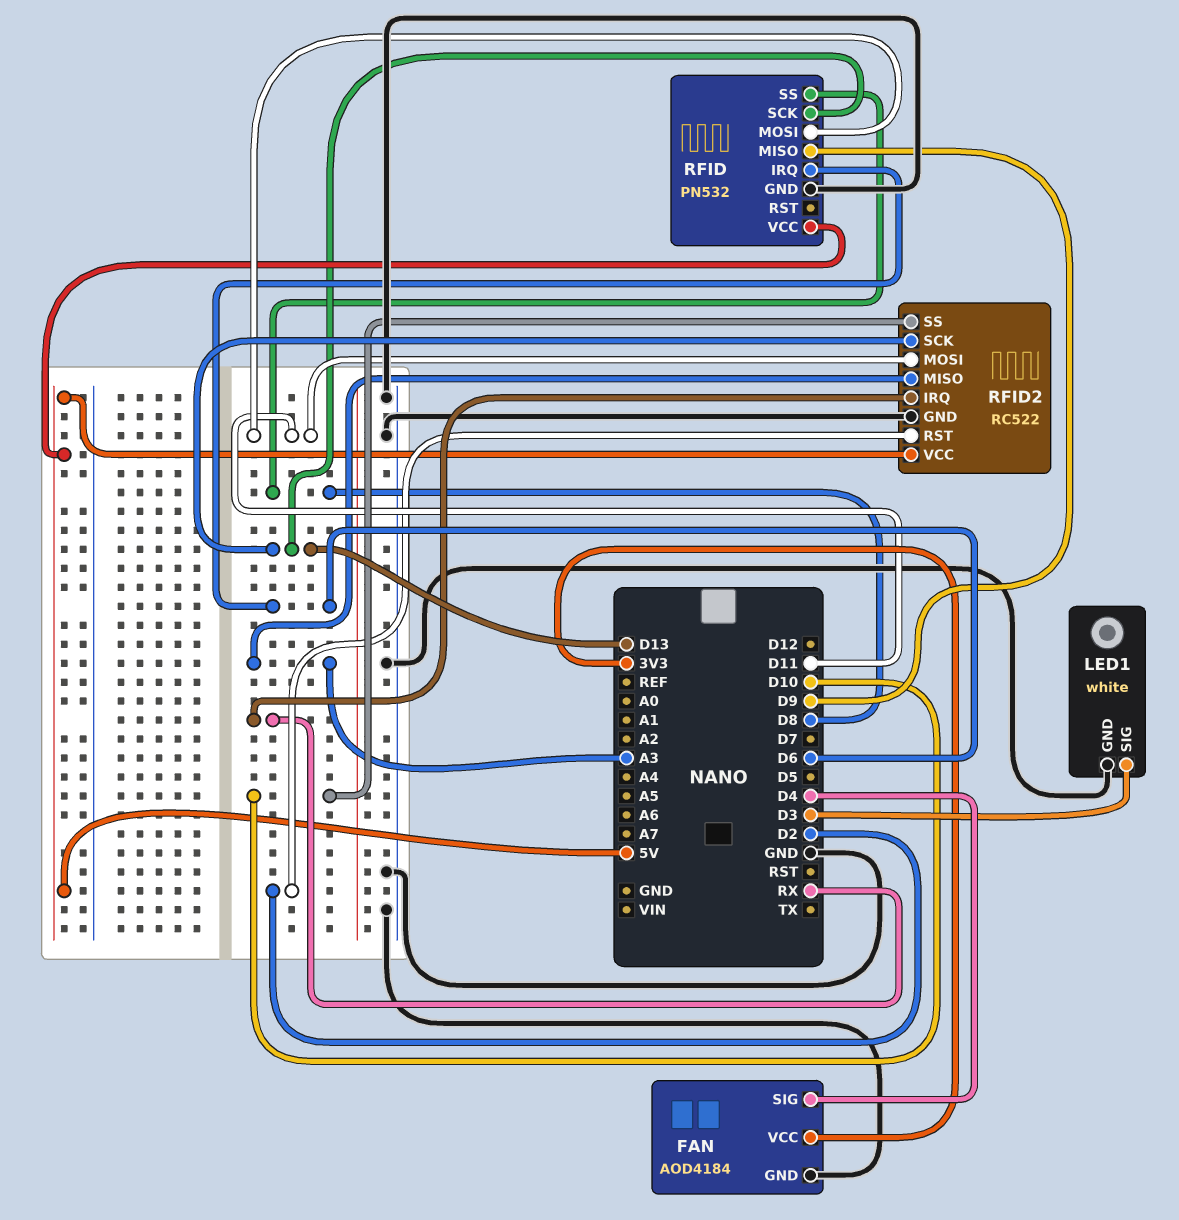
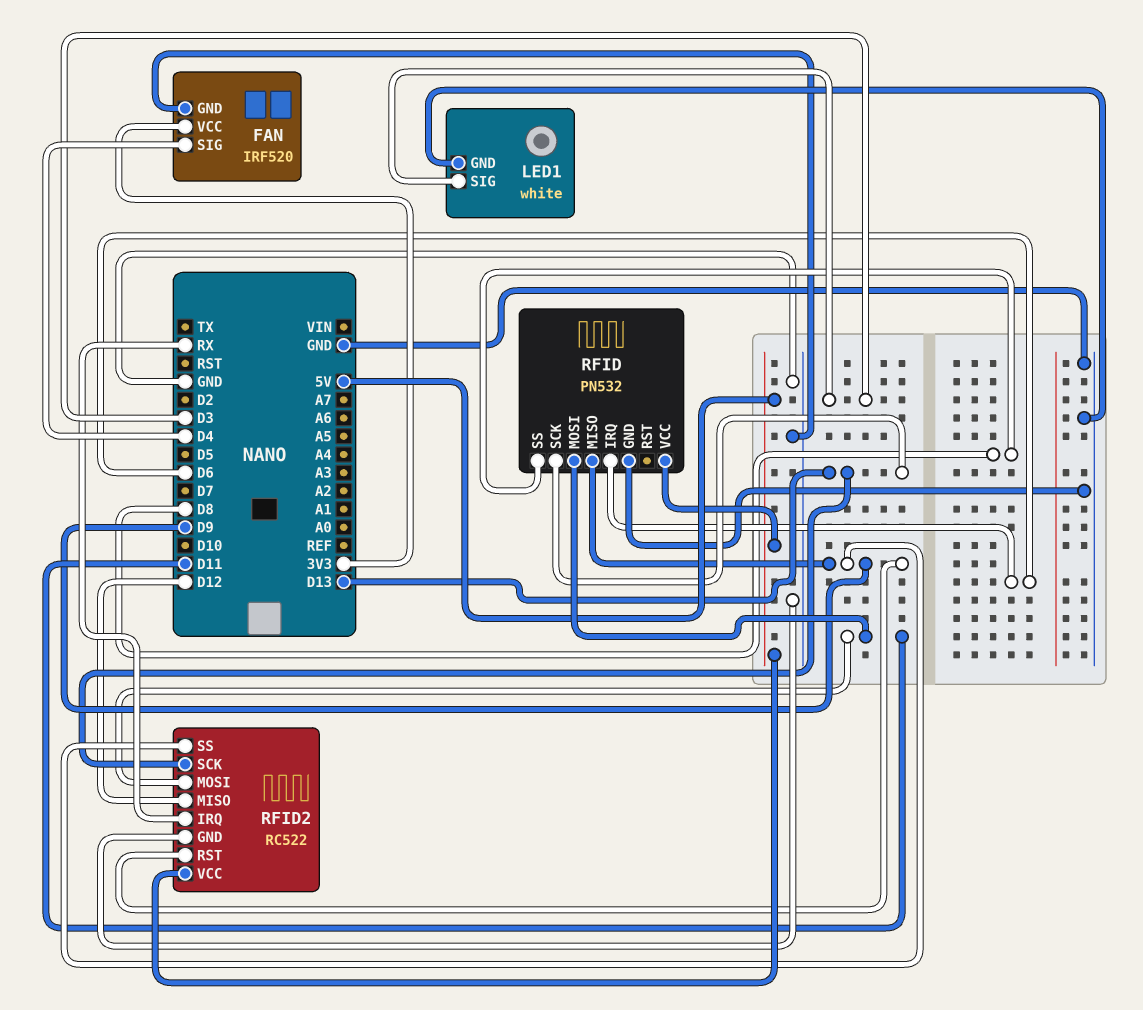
FAN: AOD4184 -> IRF520
RFID2 pin MISO: A3 -> D12
RFID2 pin RST: D2 -> D9
RFID2 pin SS: D10 -> D9

